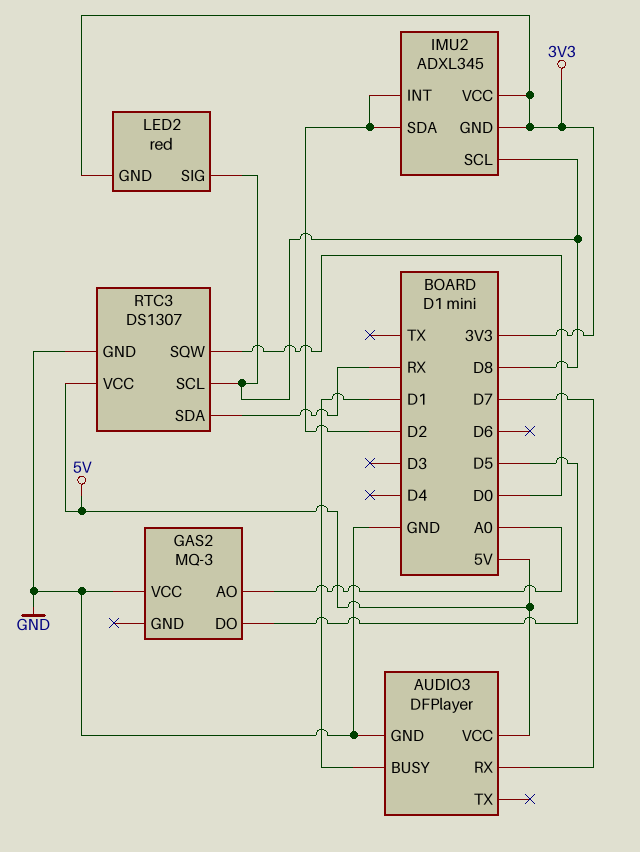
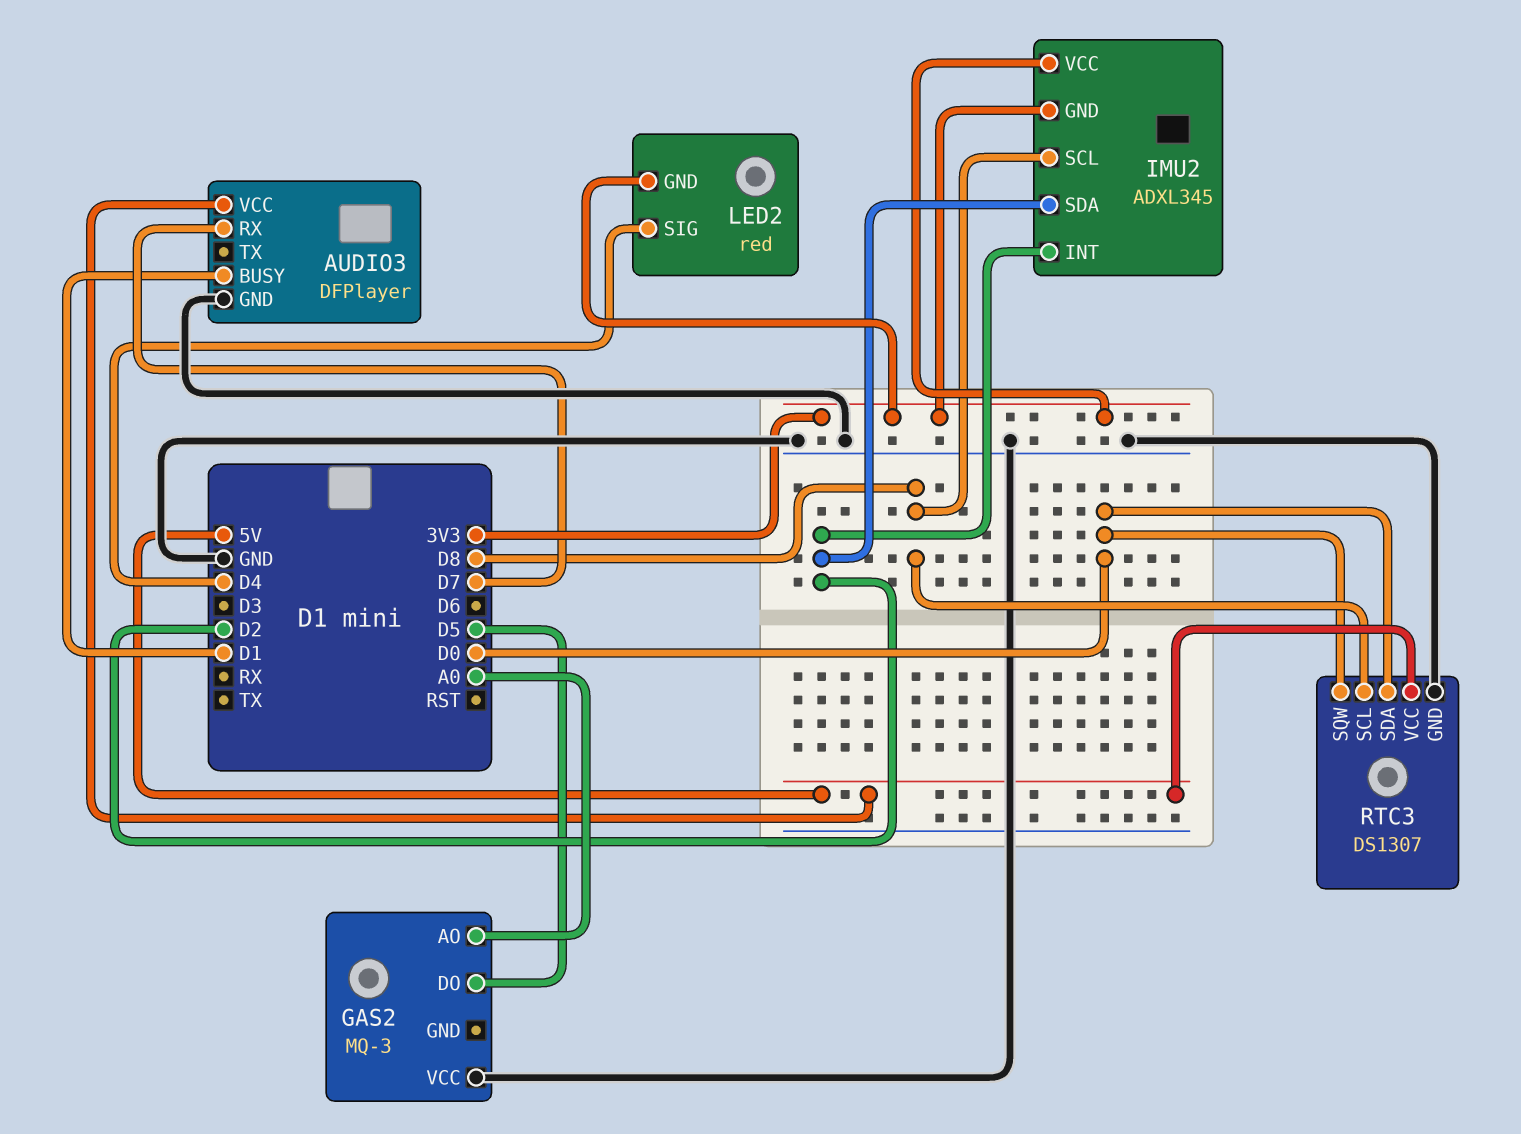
LED2 pin SIG: D8 -> D4
RTC3 pin SDA: RX -> D0

